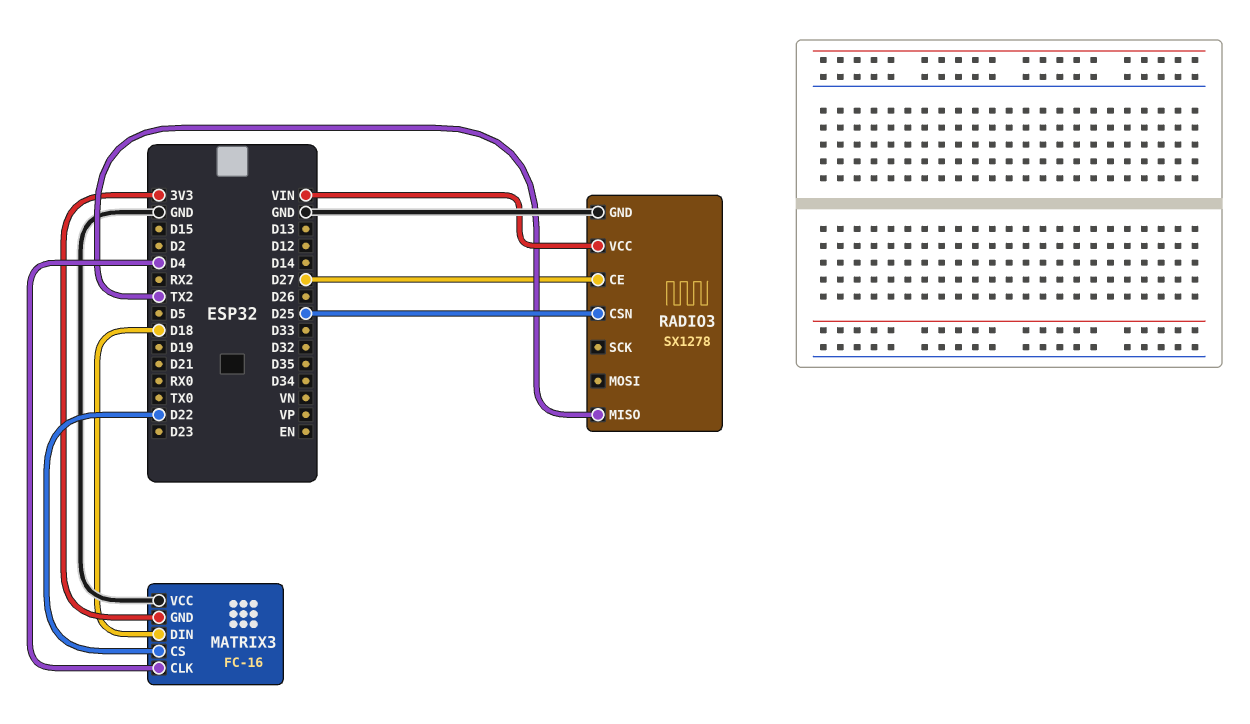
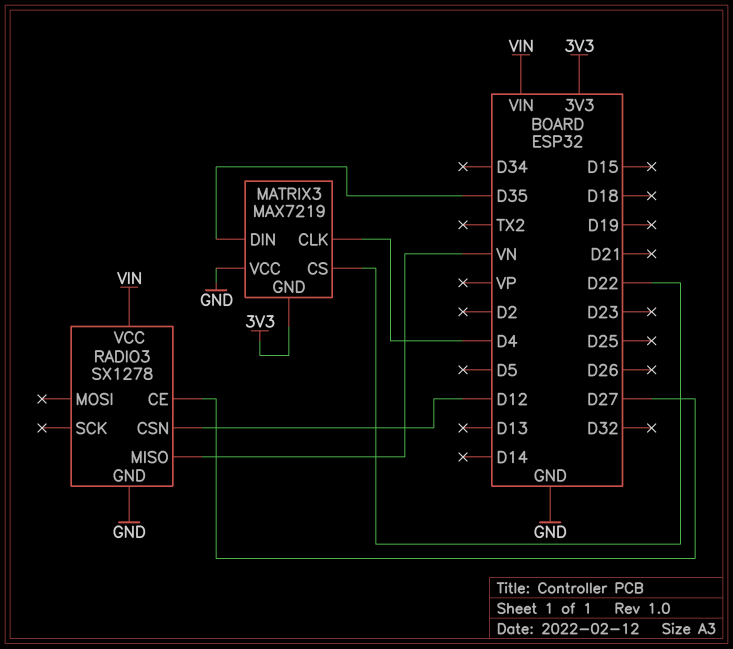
MATRIX3: FC-16 -> MAX7219
MATRIX3 pin DIN: D18 -> D35
RADIO3 pin CSN: D25 -> D12
RADIO3 pin MISO: TX2 -> VN

